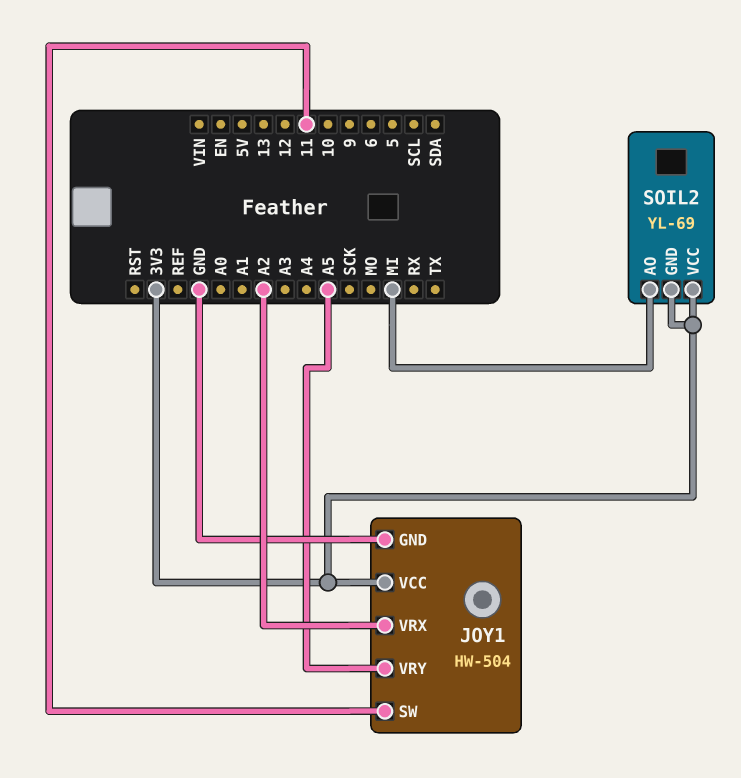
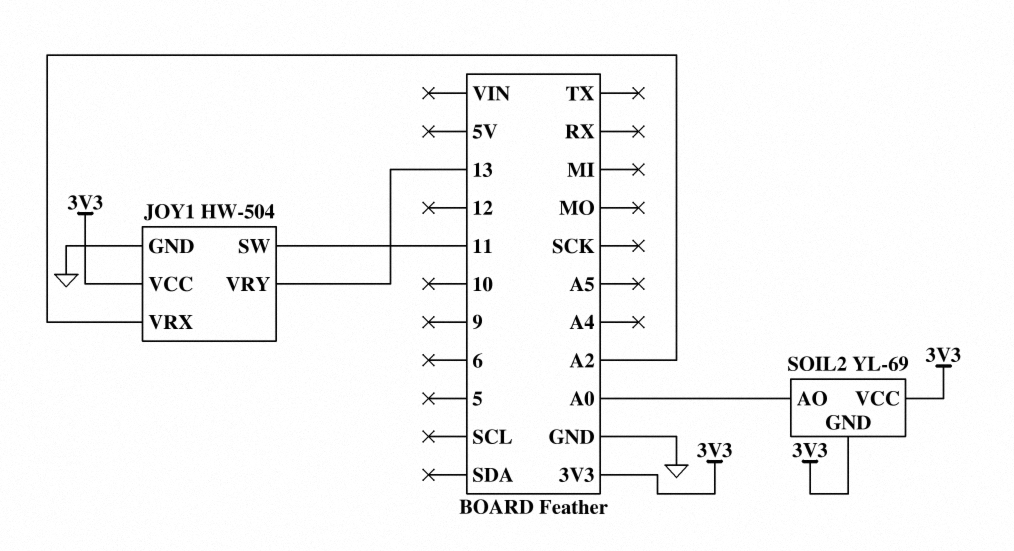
JOY1 pin VRY: A5 -> 13
SOIL2 pin AO: MI -> A0

